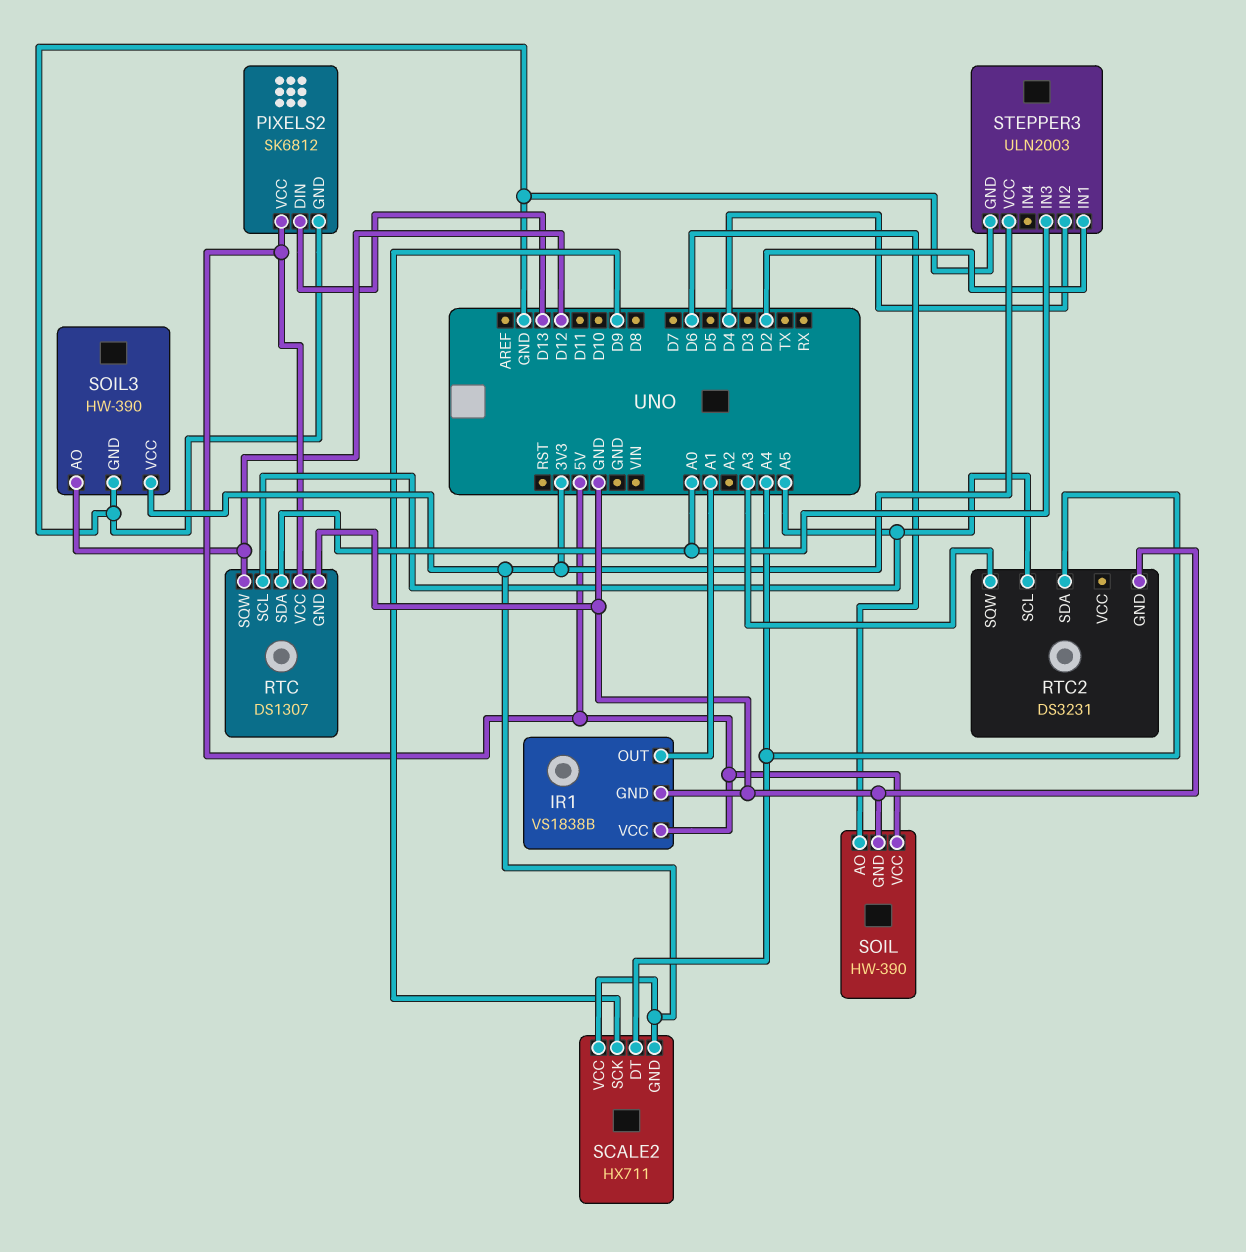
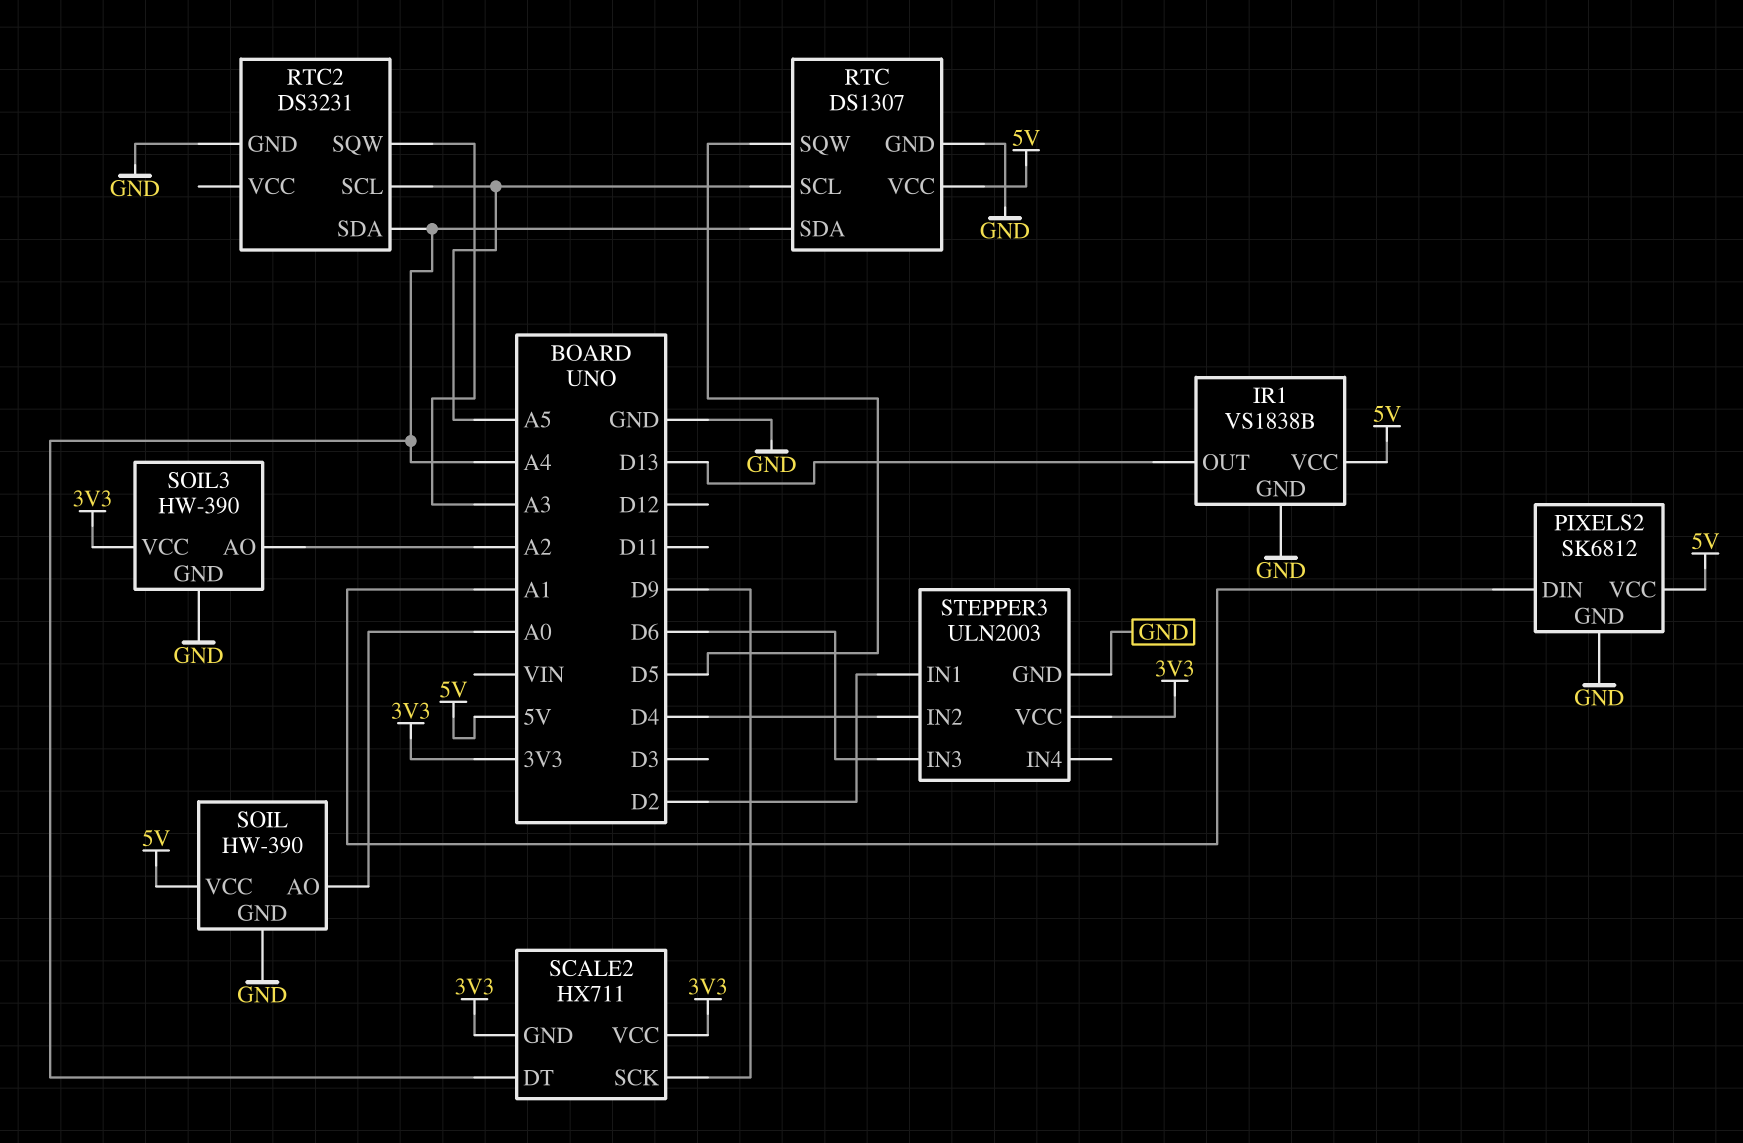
IR1 pin OUT: A1 -> D13
PIXELS2 pin DIN: D13 -> A1
RTC pin SDA: A0 -> A4
RTC pin SQW: D12 -> D5
SOIL pin AO: D6 -> A0
SOIL3 pin AO: D12 -> A2
STEPPER3 pin IN3: A0 -> D6

